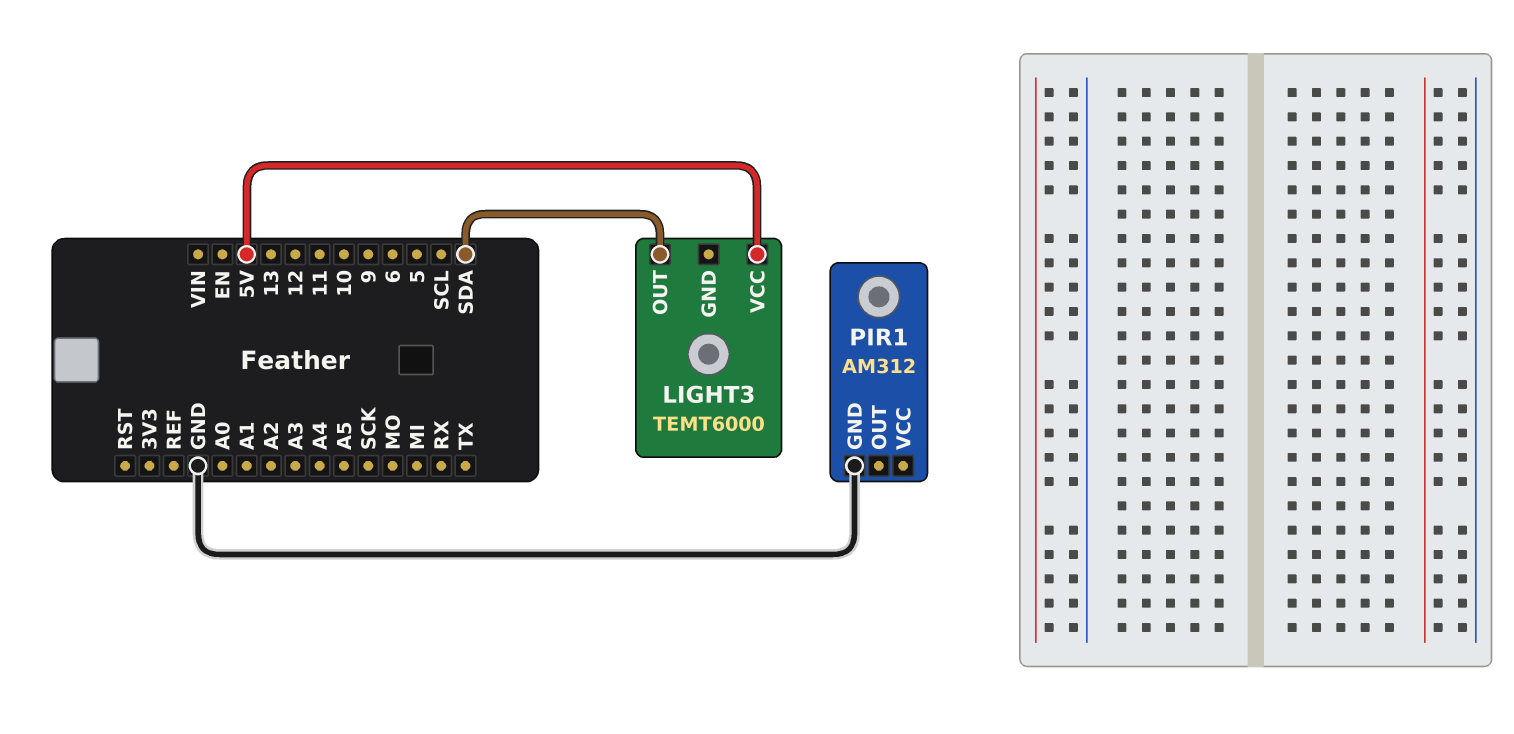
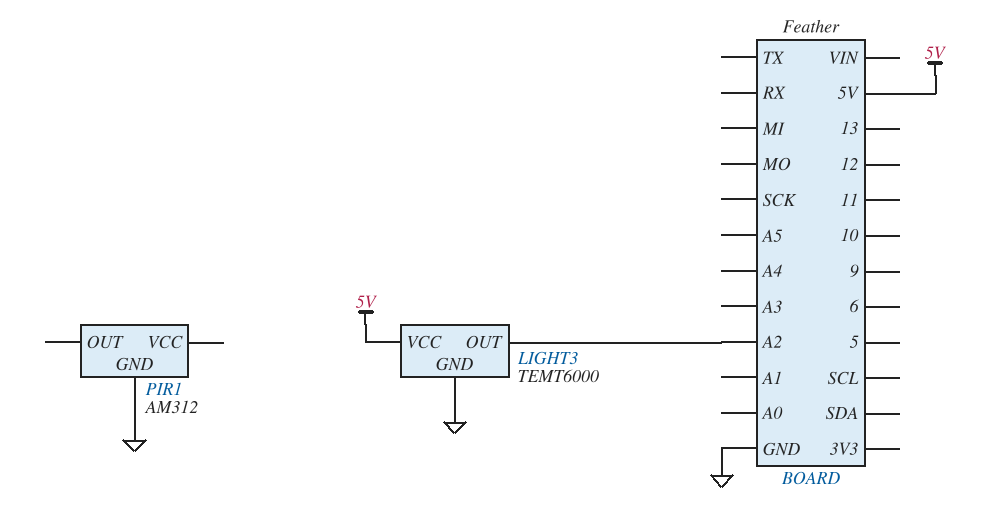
LIGHT3 pin GND: none -> GND
LIGHT3 pin OUT: SDA -> A2

